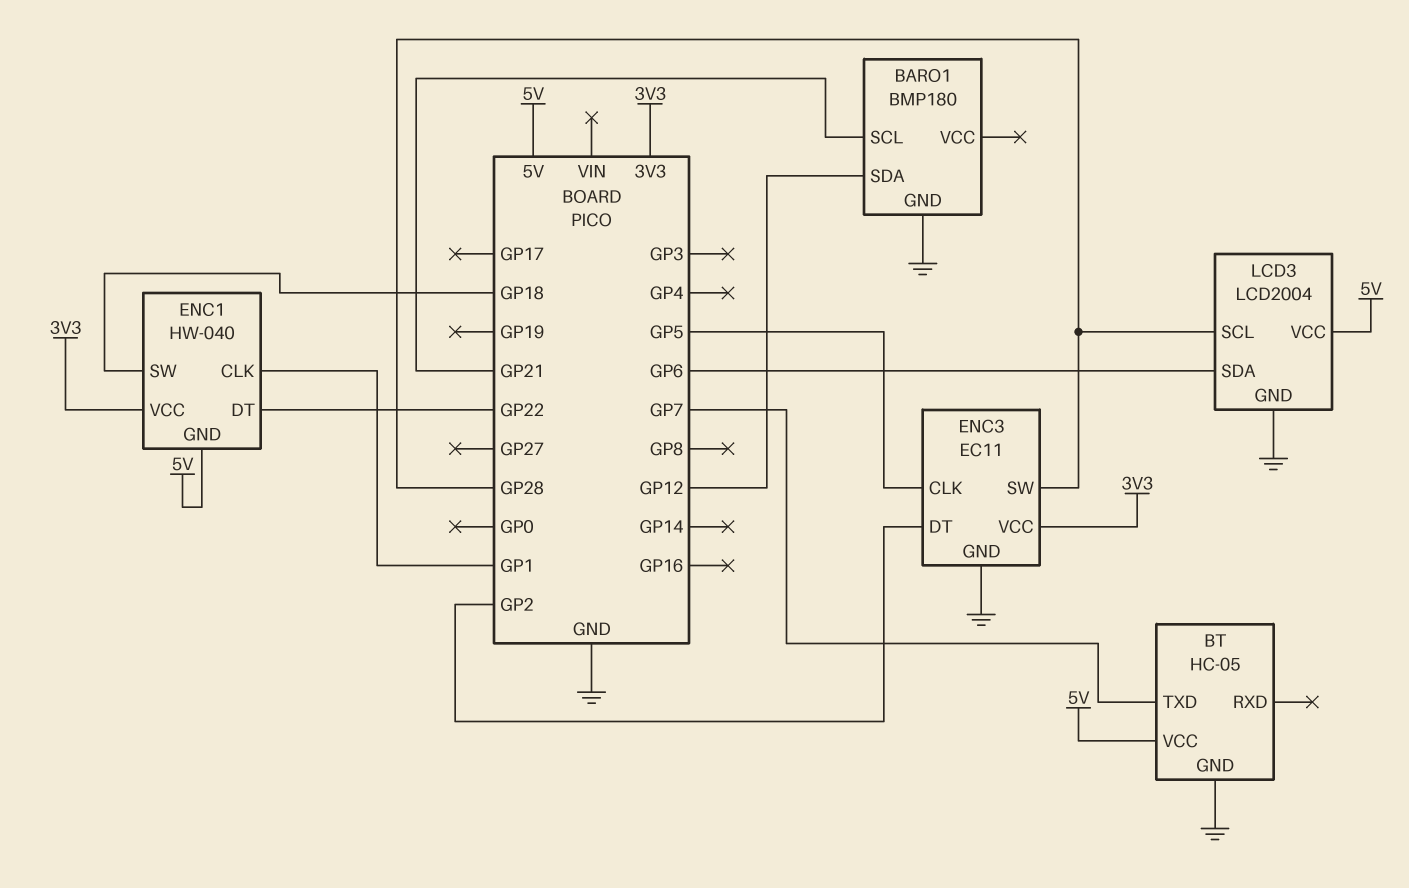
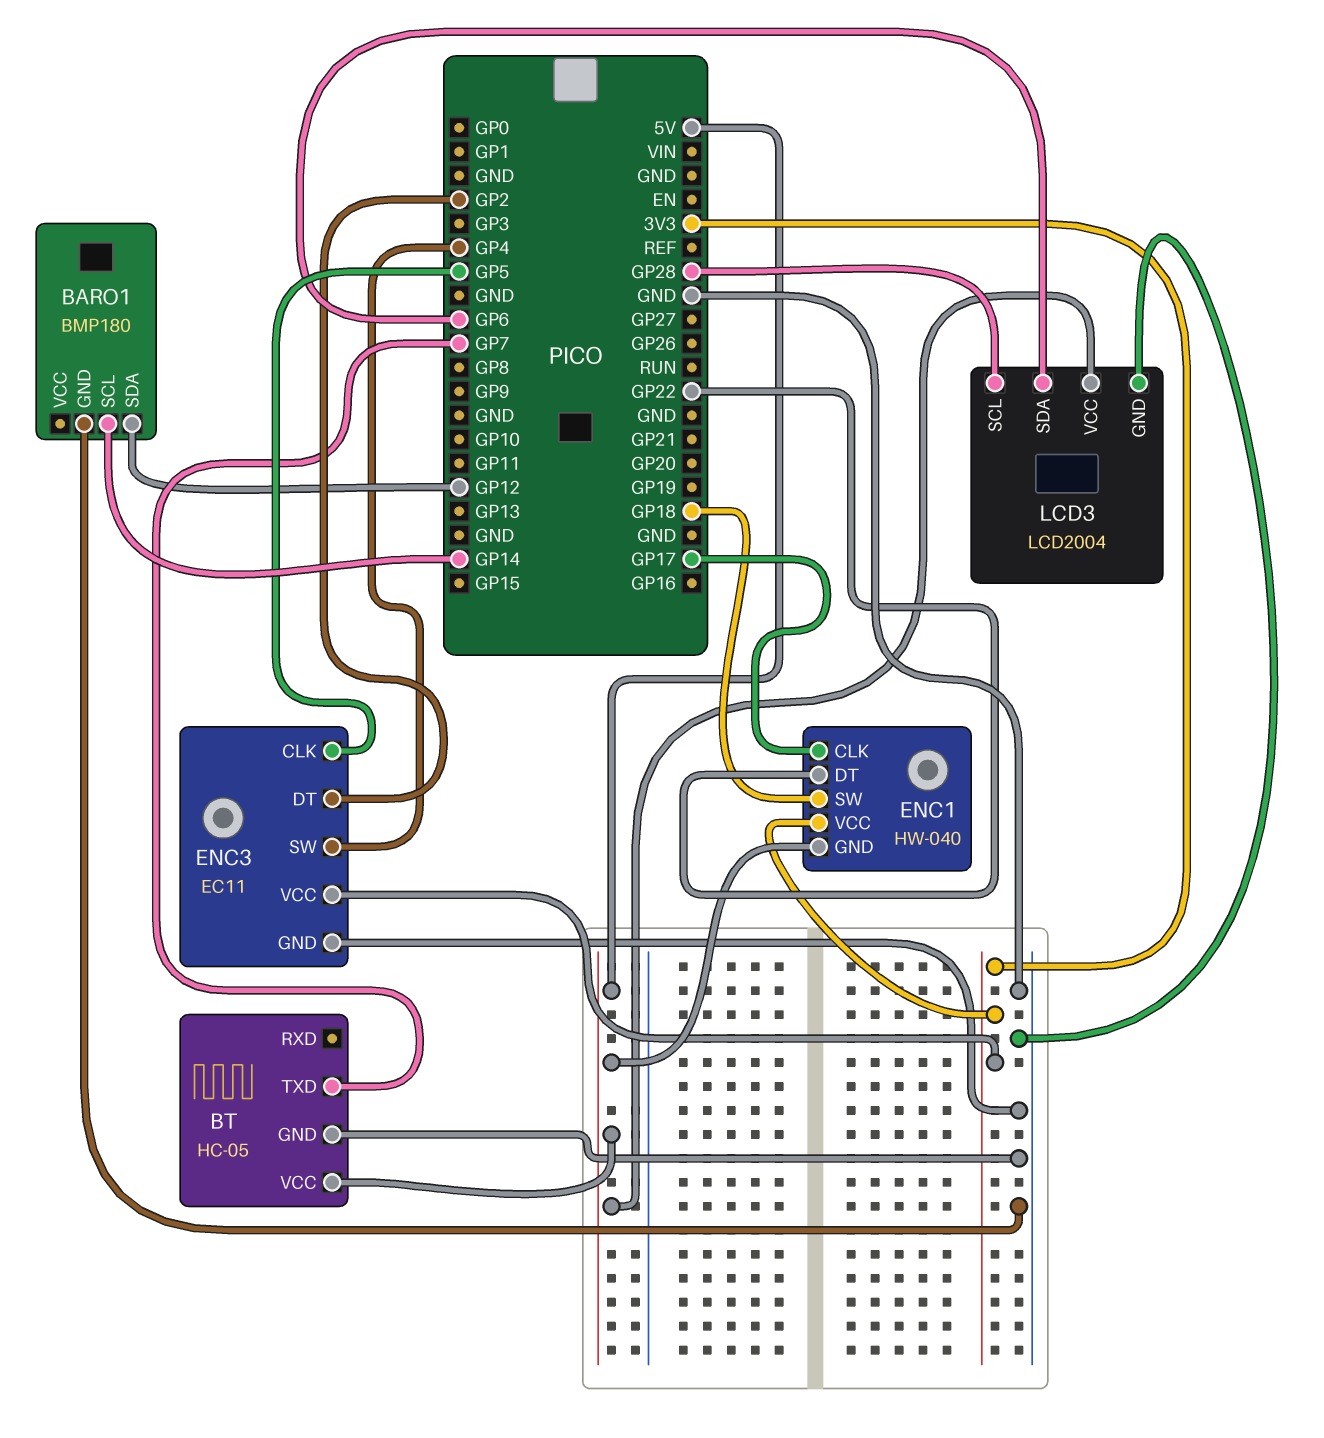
BARO1 pin SCL: GP21 -> GP14
ENC1 pin CLK: GP1 -> GP17
ENC3 pin SW: GP28 -> GP4

